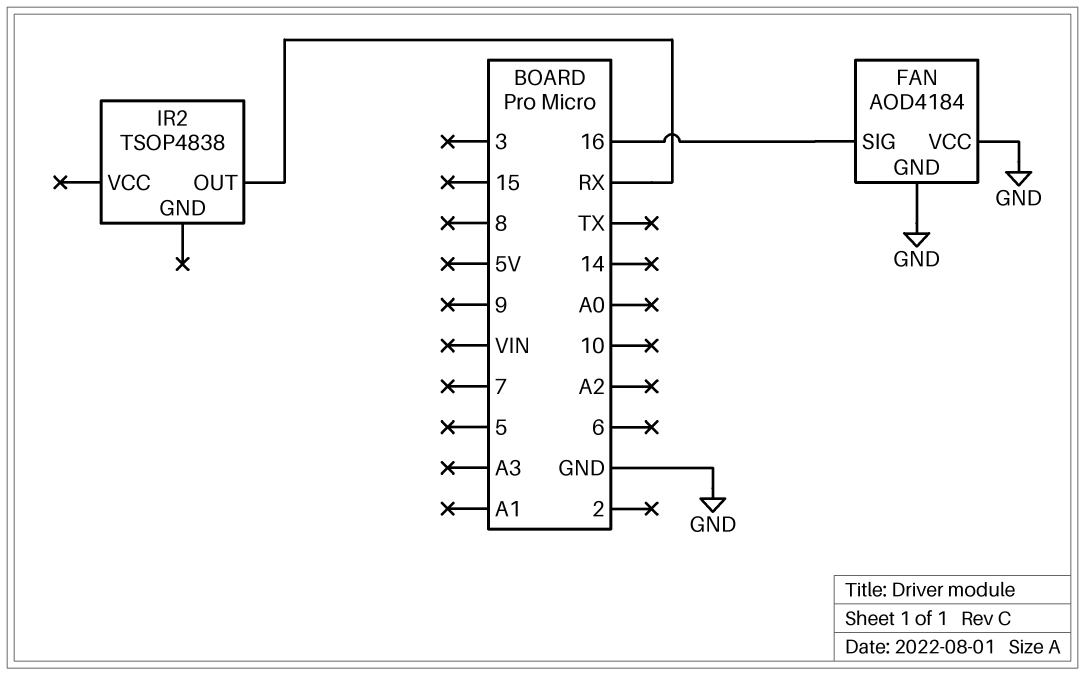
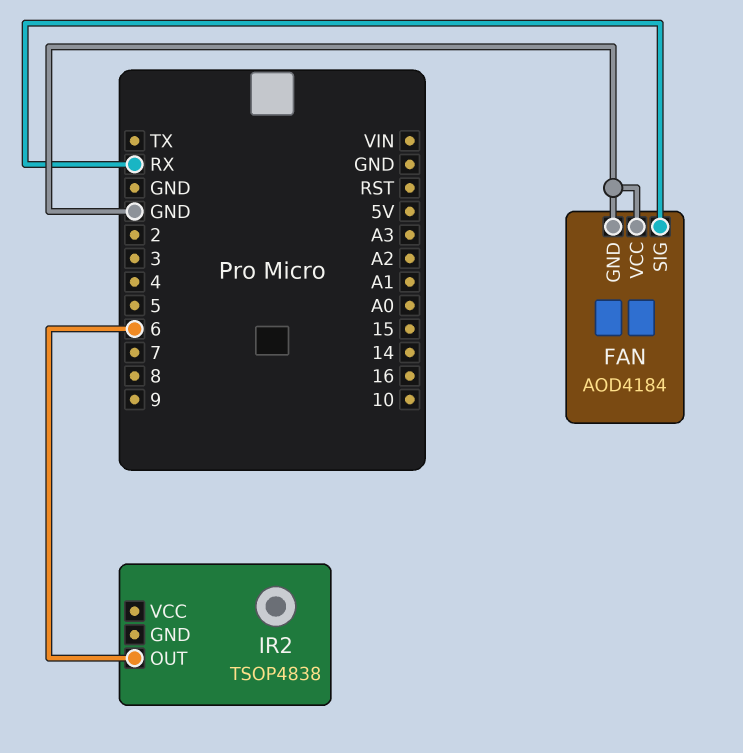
FAN pin SIG: 16 -> RX
IR2 pin OUT: RX -> 6

